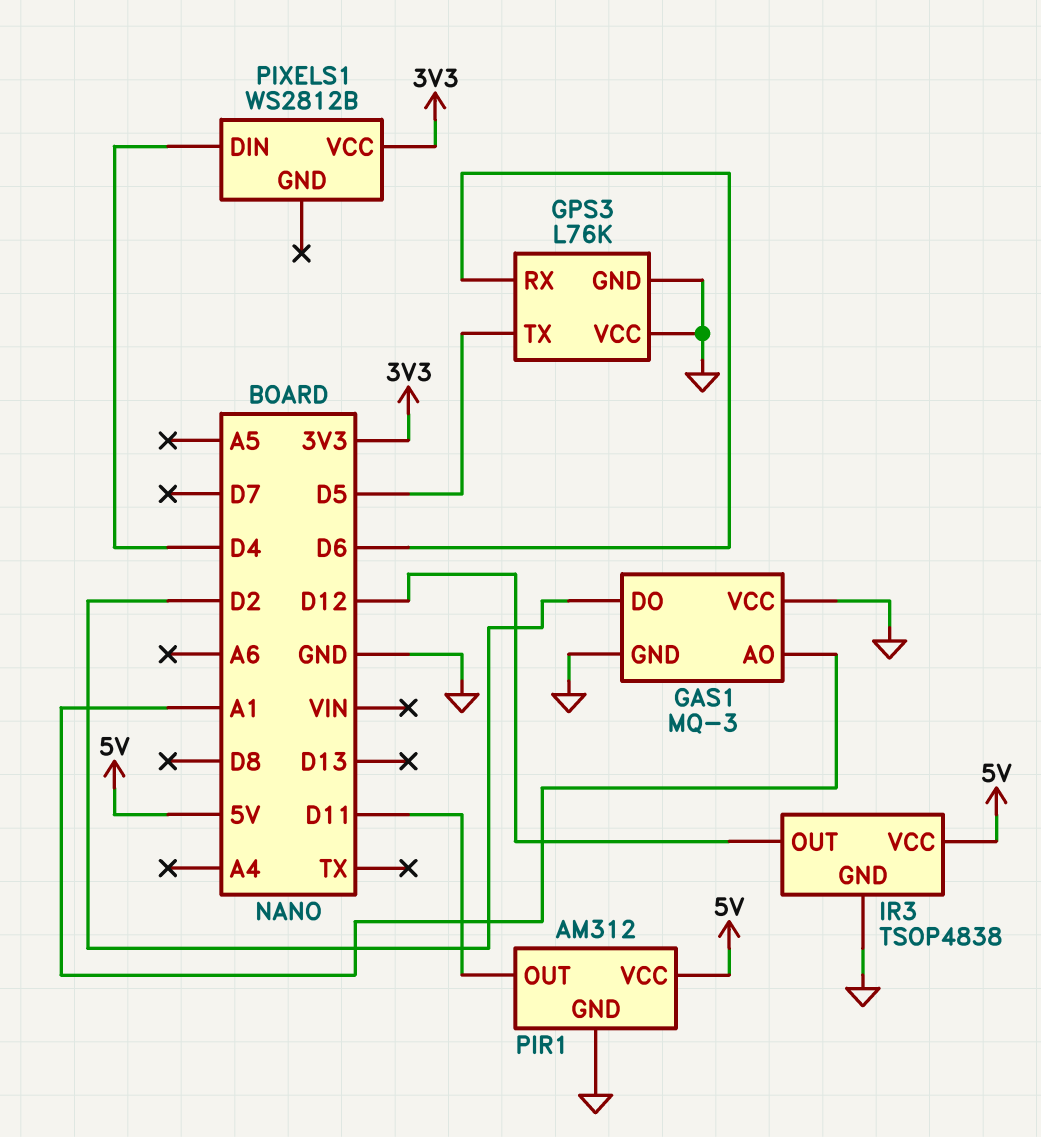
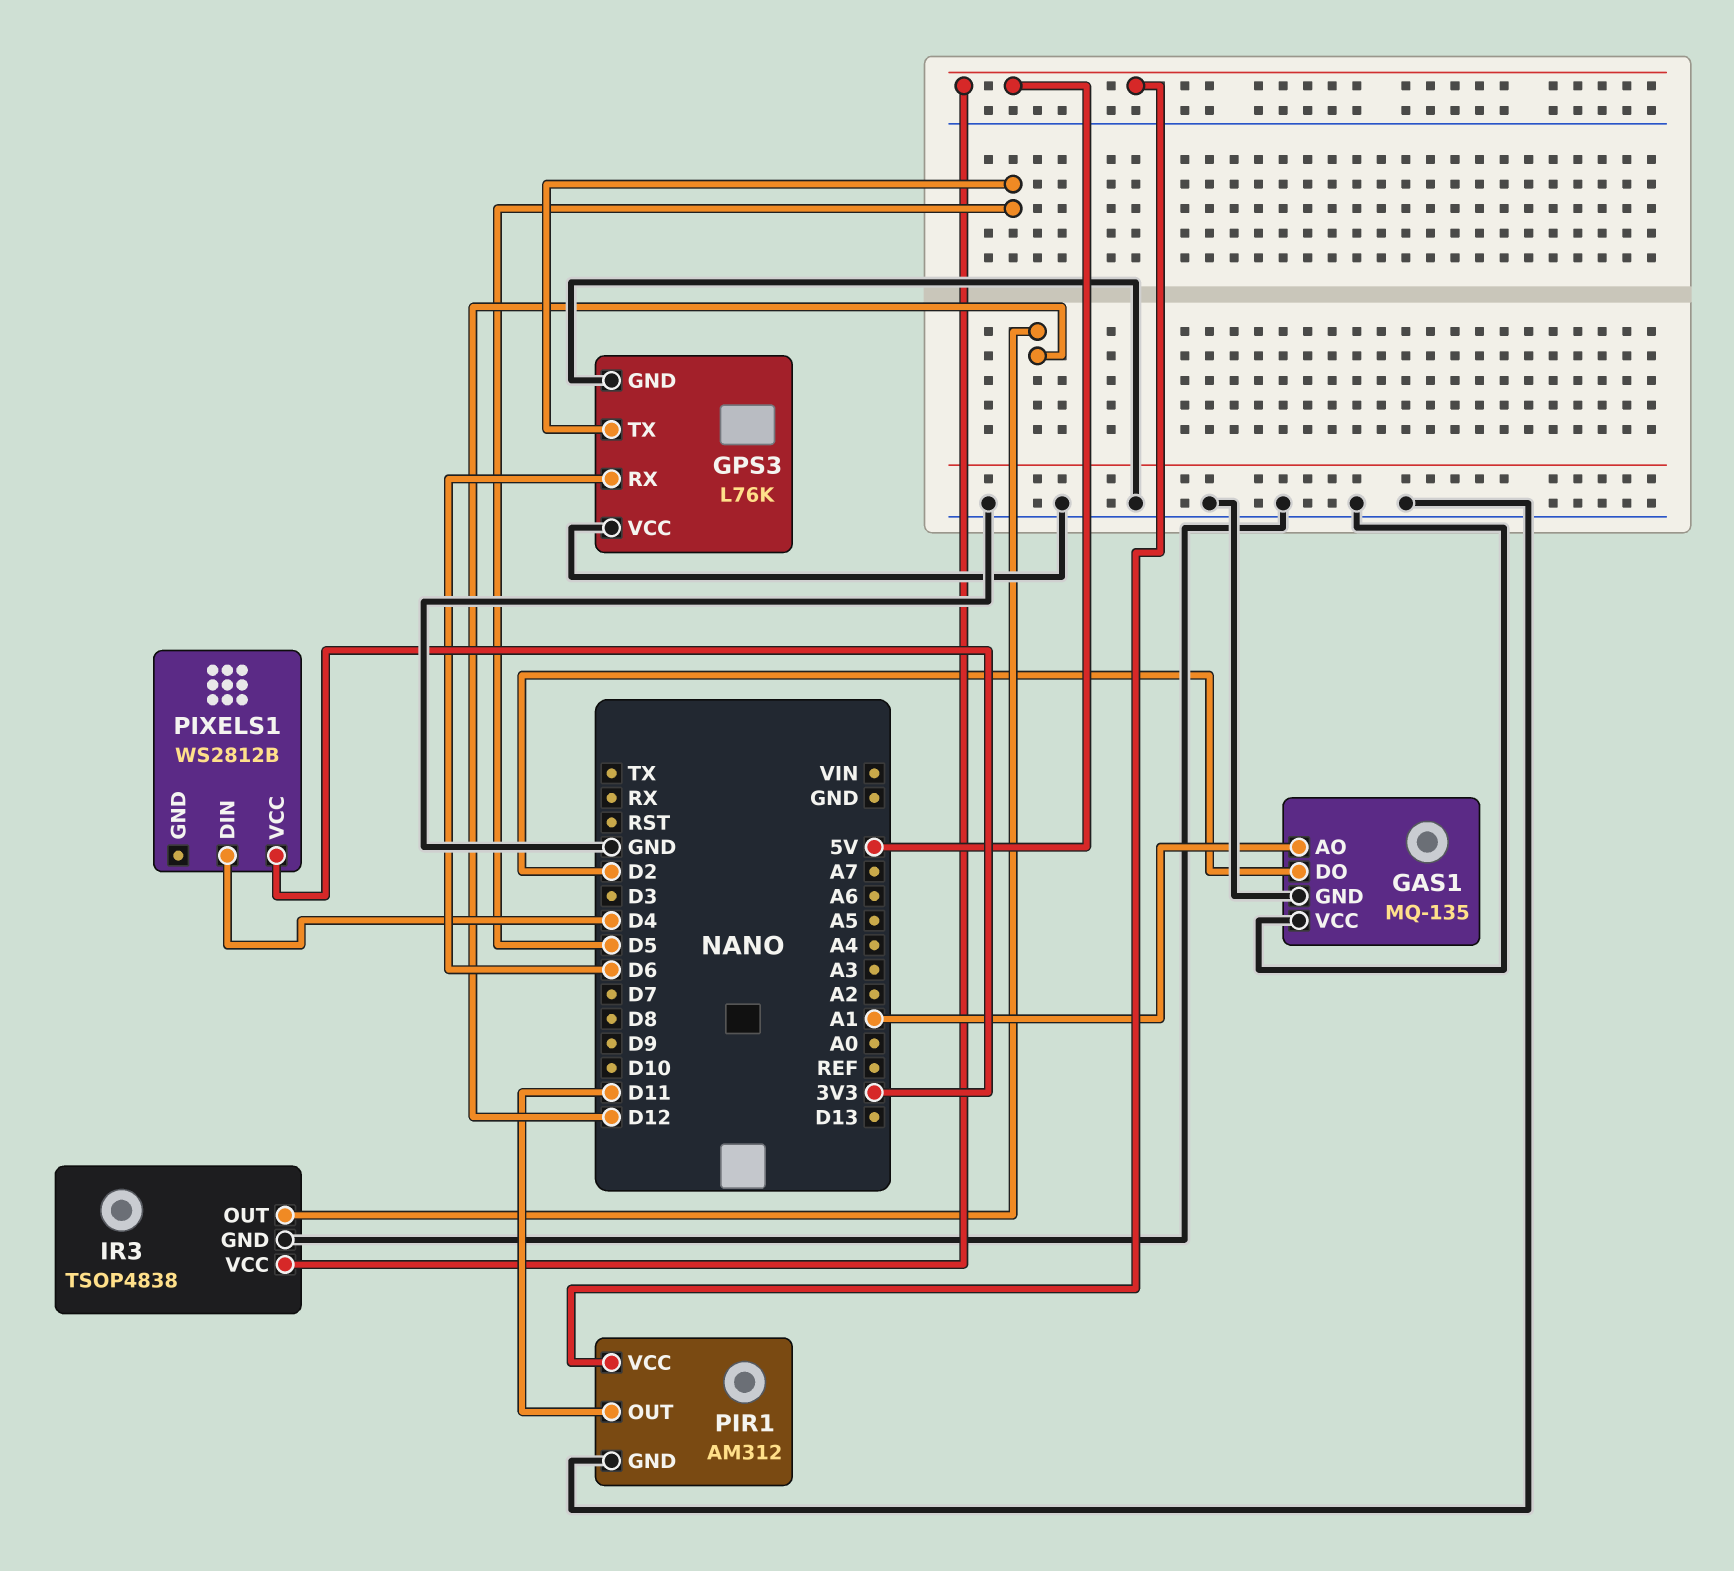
GAS1: MQ-3 -> MQ-135

